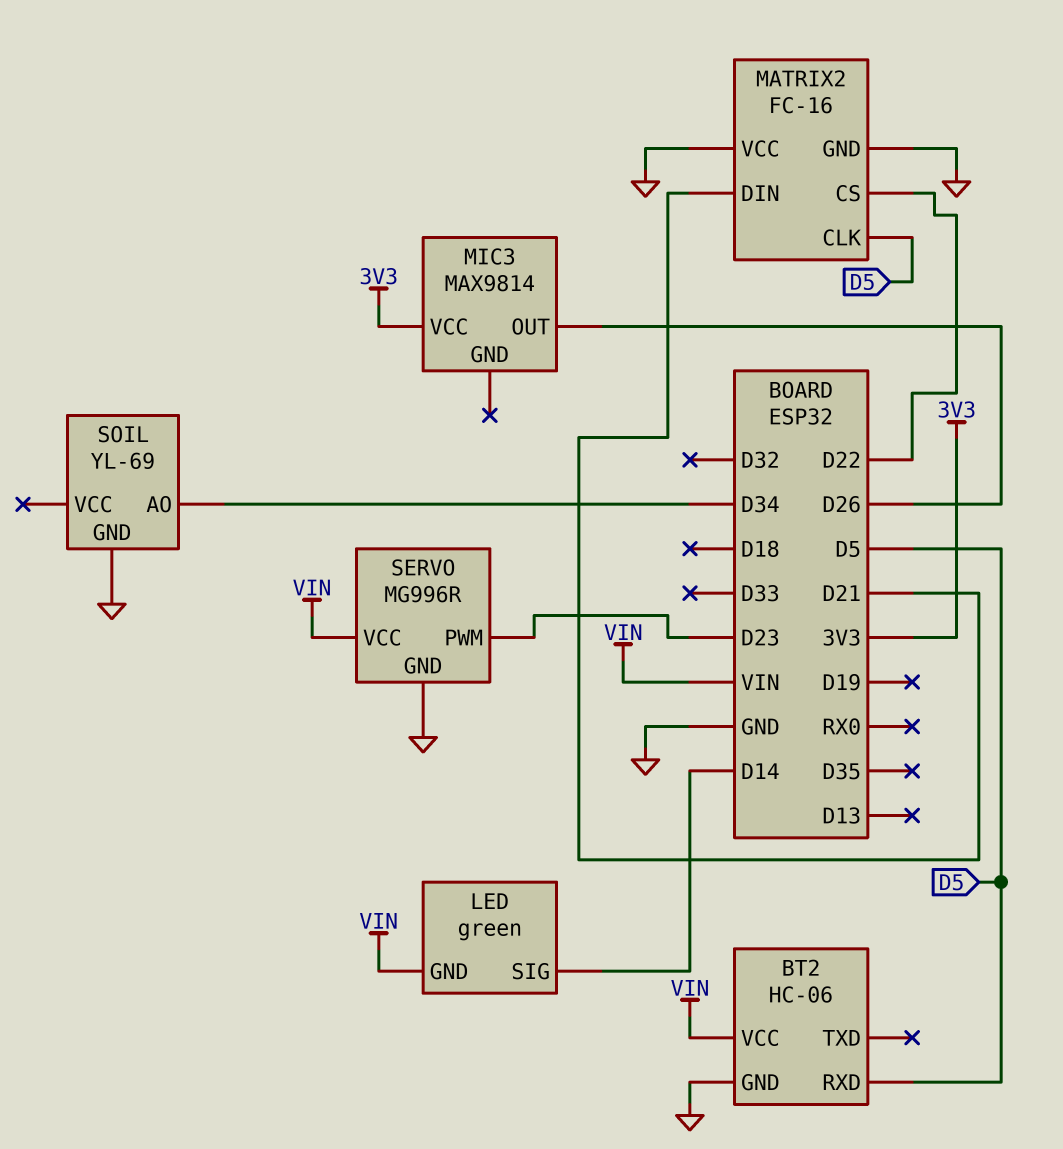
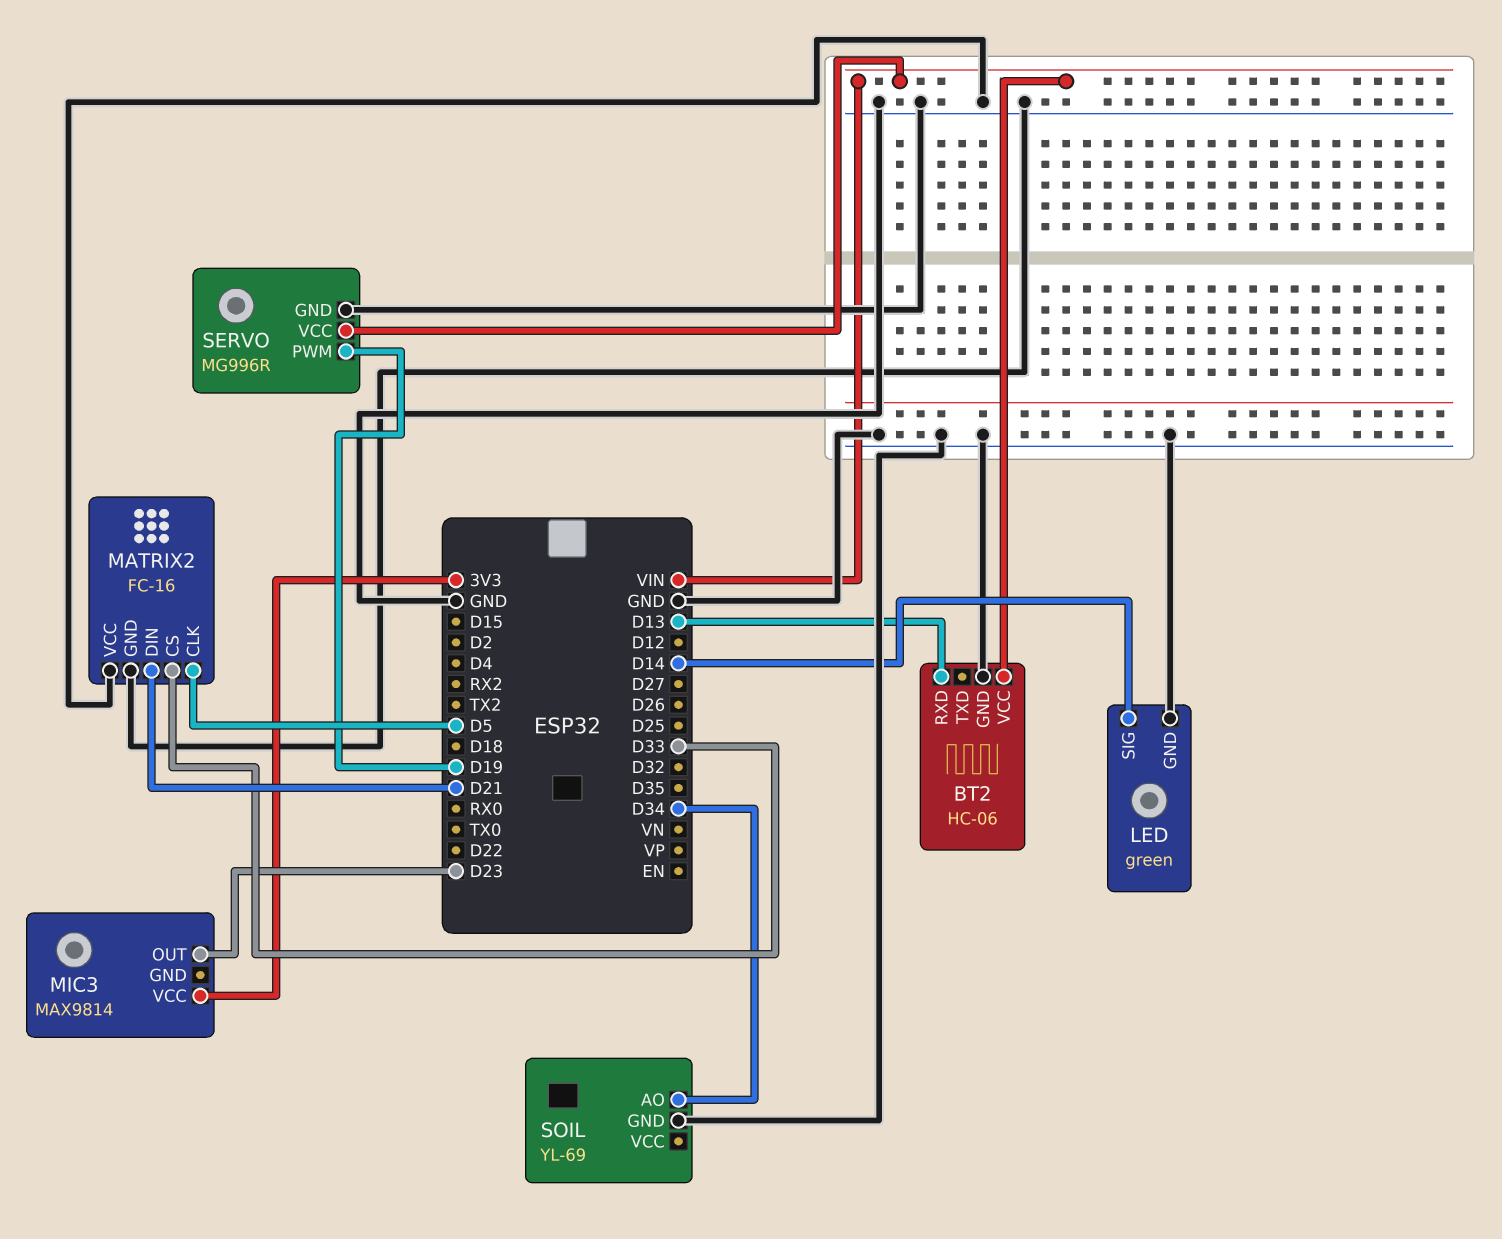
BT2 pin RXD: D5 -> D13
LED pin GND: VIN -> GND
MATRIX2 pin CS: D22 -> D33
MIC3 pin OUT: D26 -> D23
SERVO pin PWM: D23 -> D19

